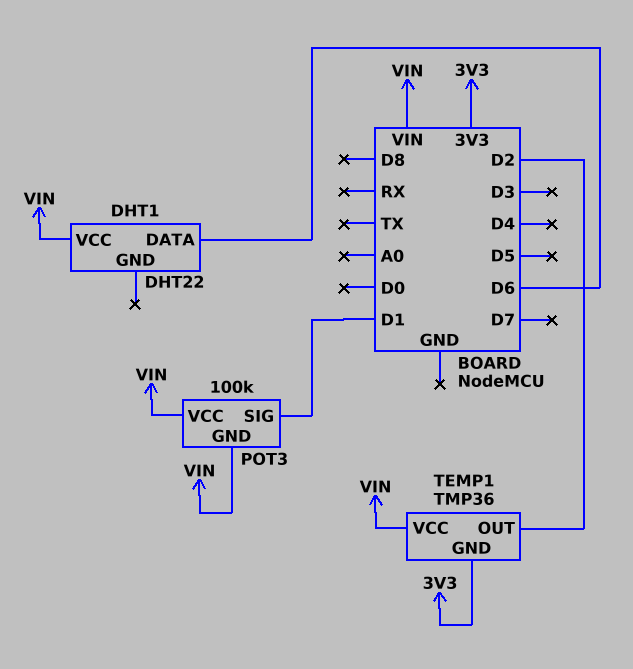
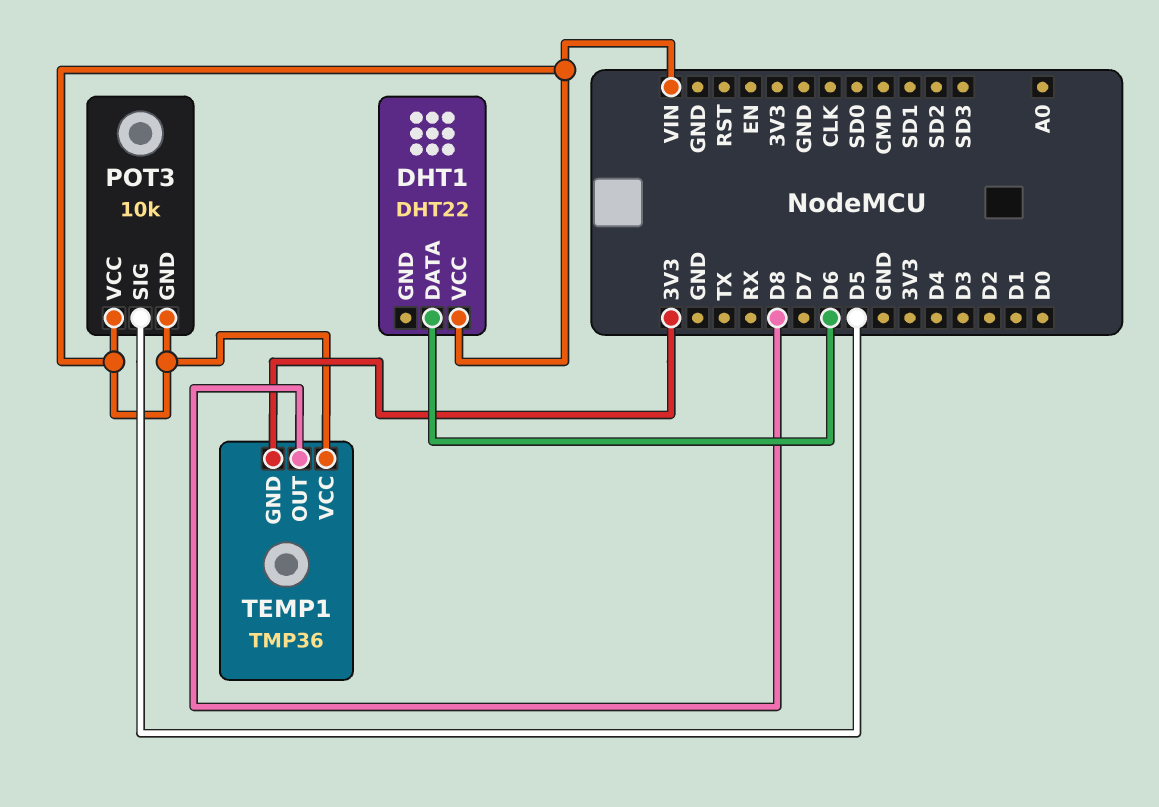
POT3: 100k -> 10k
POT3 pin SIG: D1 -> D5
TEMP1 pin OUT: D2 -> D8

